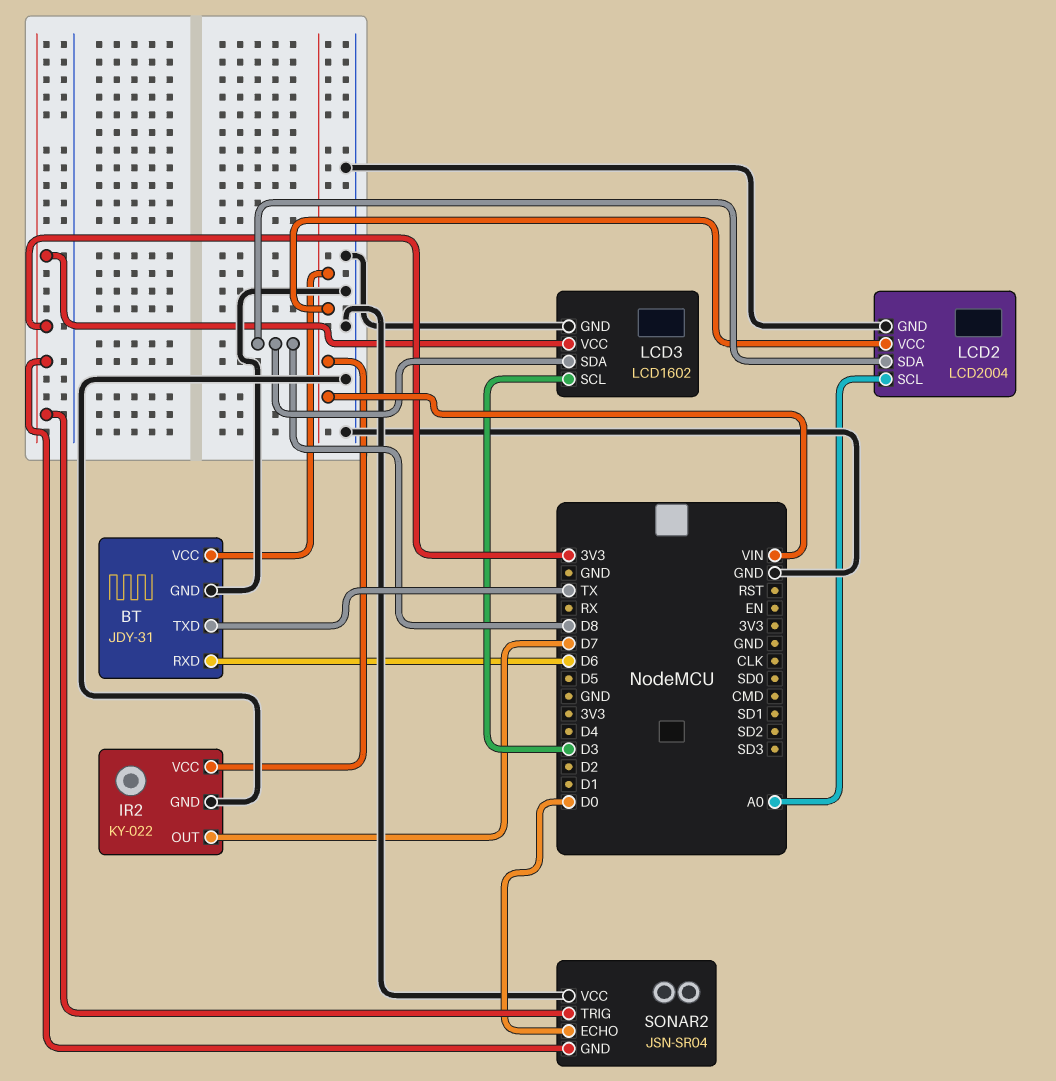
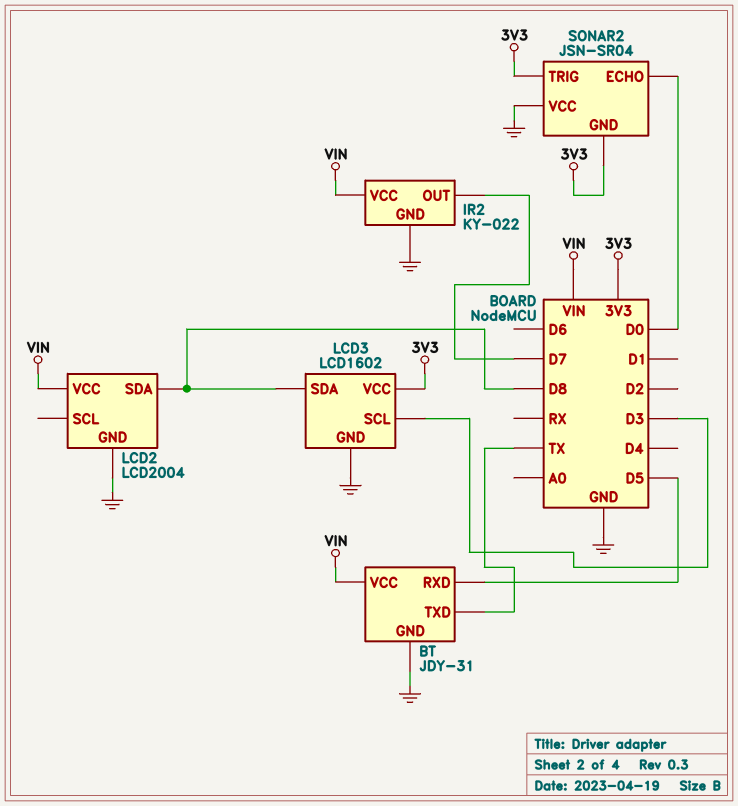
BT pin RXD: D6 -> D5
LCD2 pin SCL: A0 -> none

